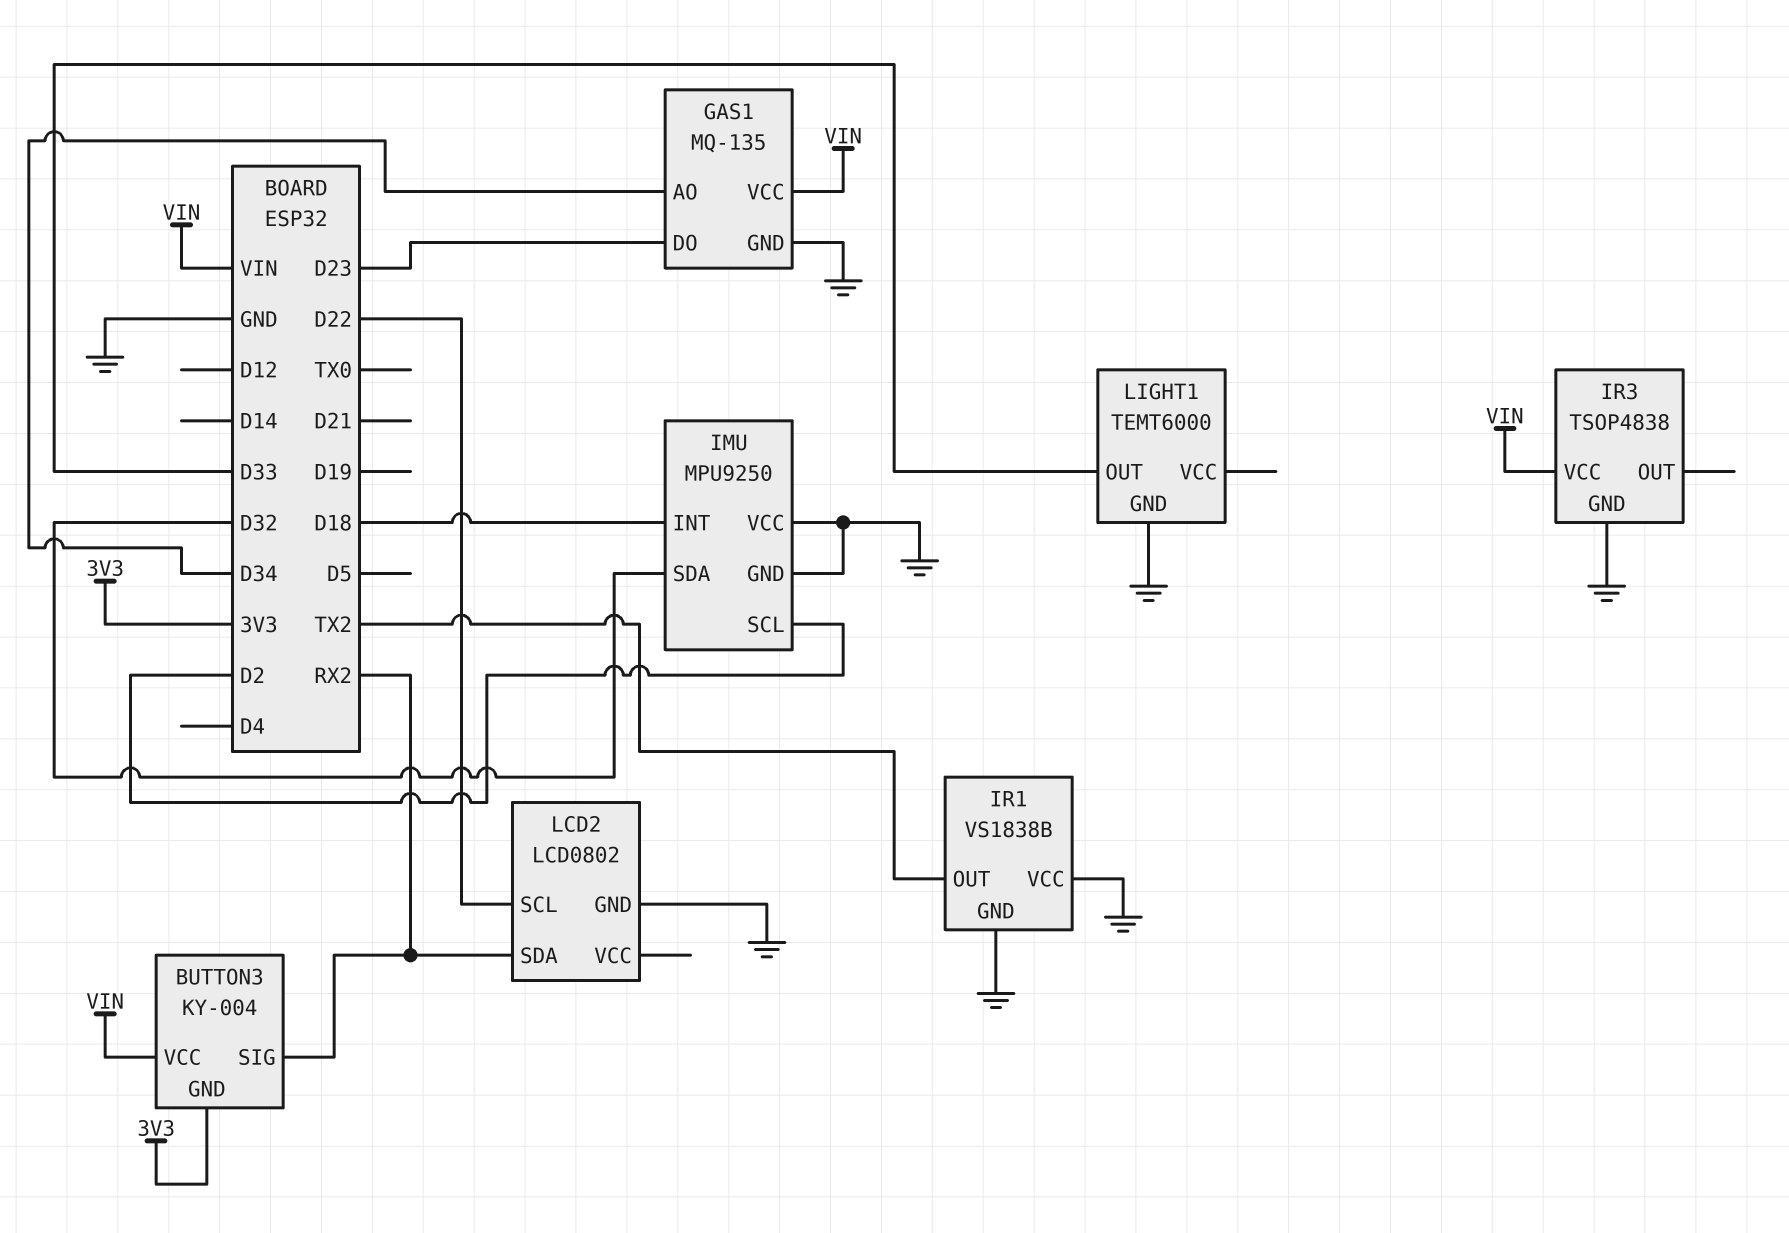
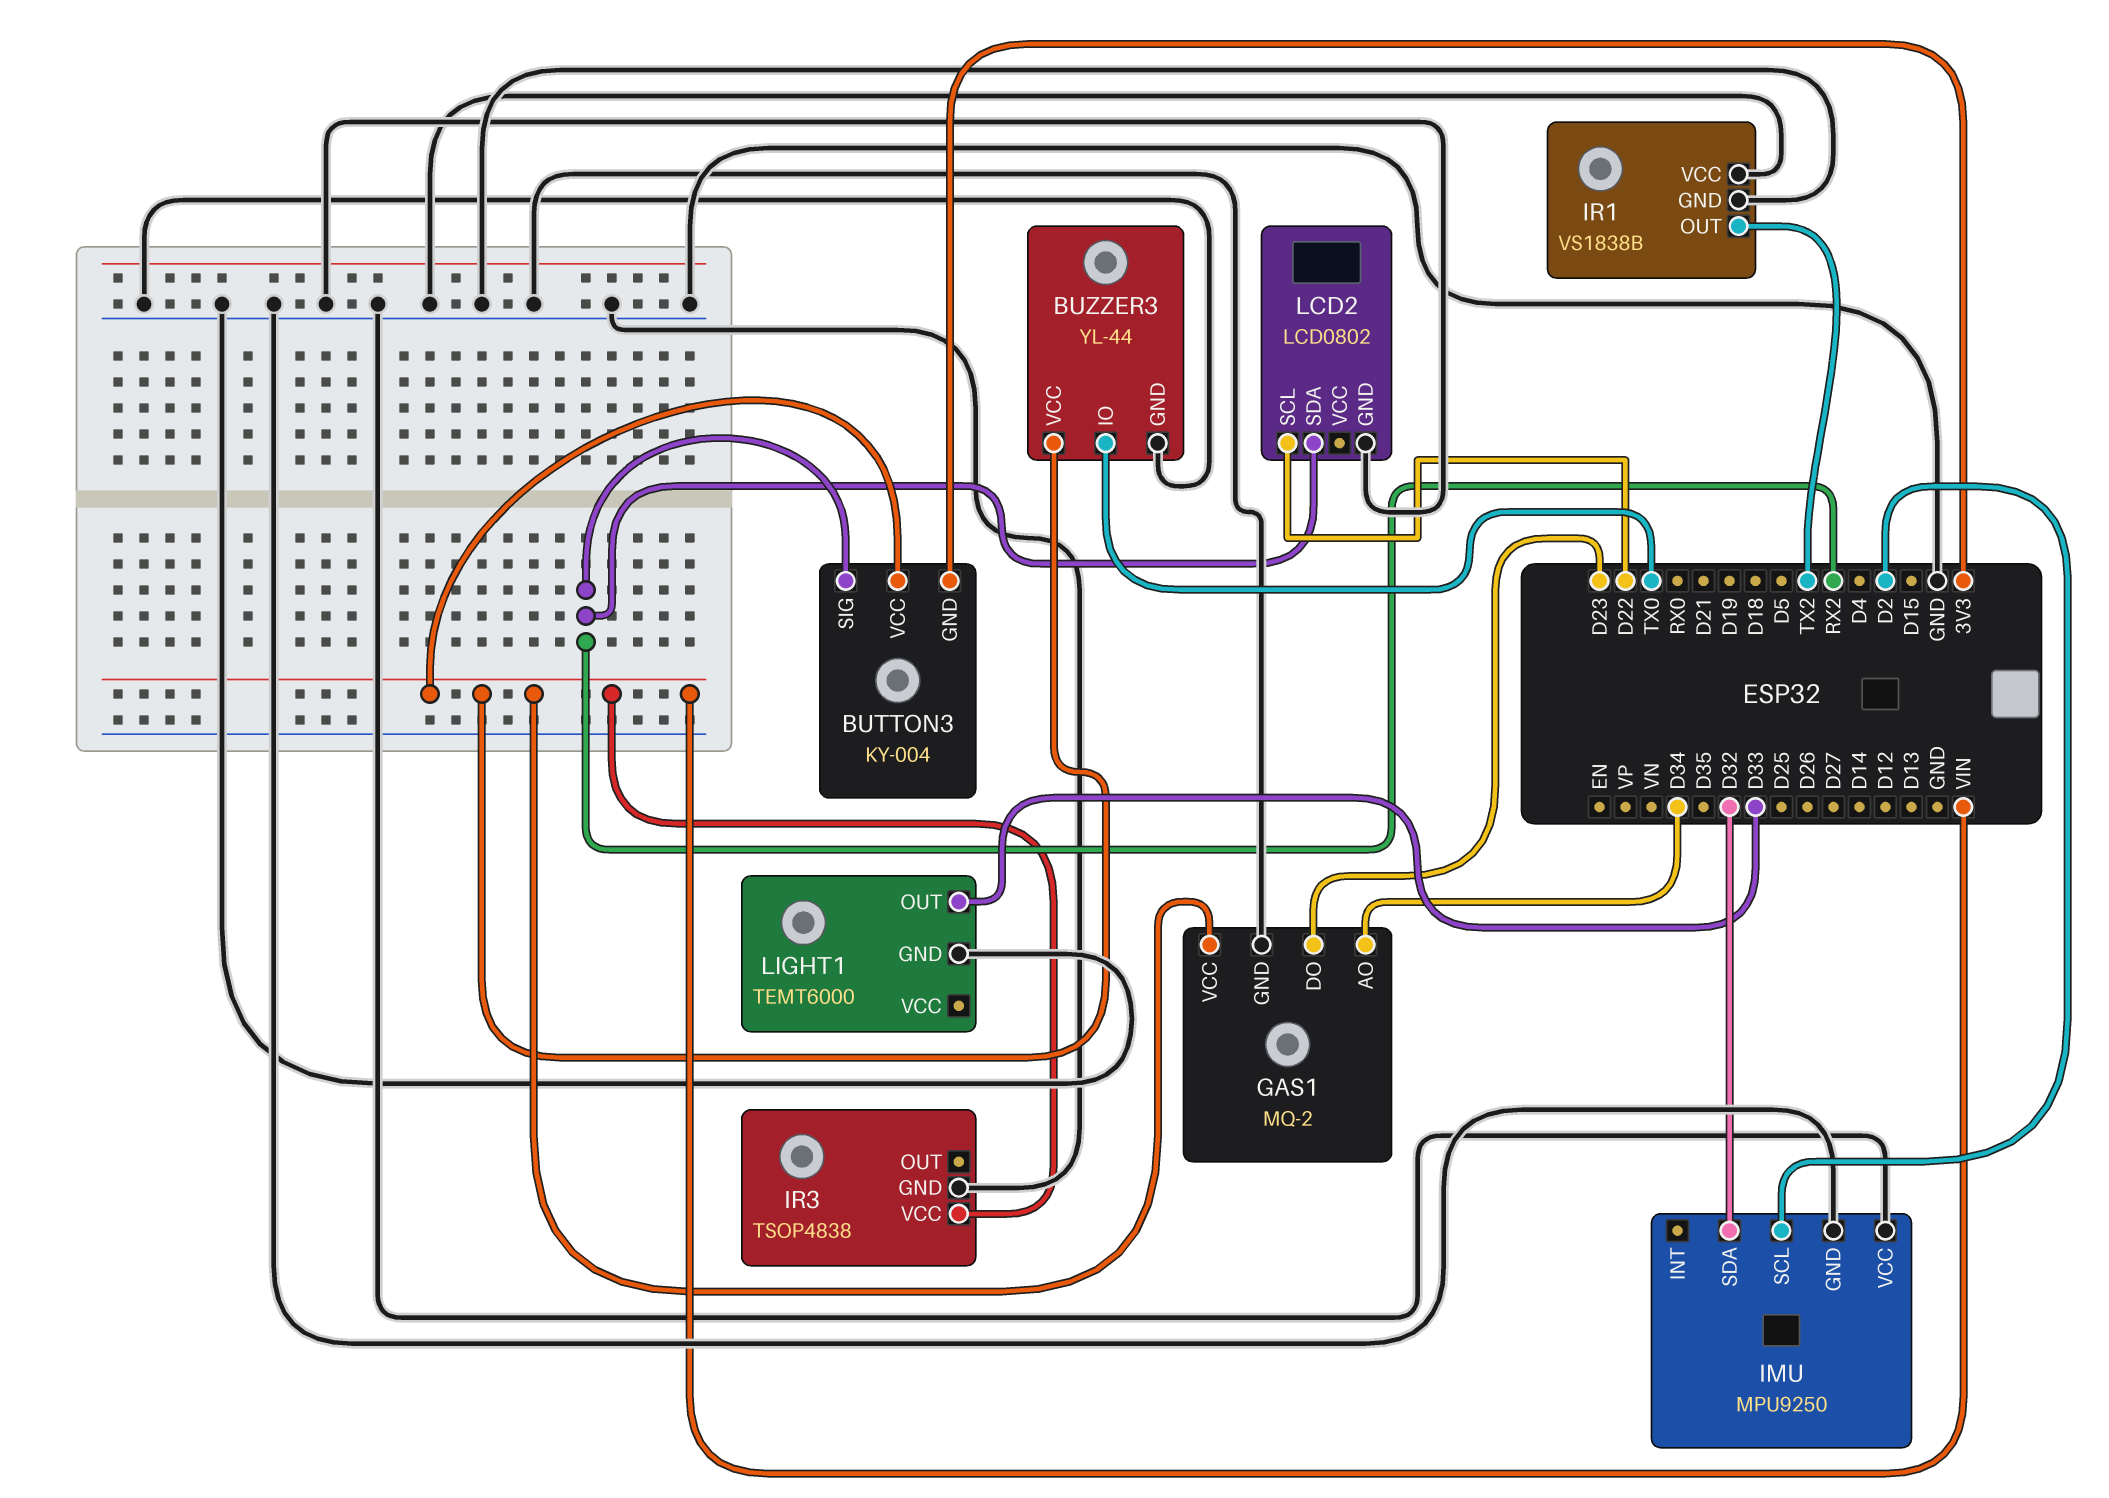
BUZZER3: none -> YL-44
BUZZER3 pin GND: none -> GND
BUZZER3 pin IO: none -> TX0
BUZZER3 pin VCC: none -> VIN
GAS1: MQ-135 -> MQ-2
IMU pin INT: D18 -> none

